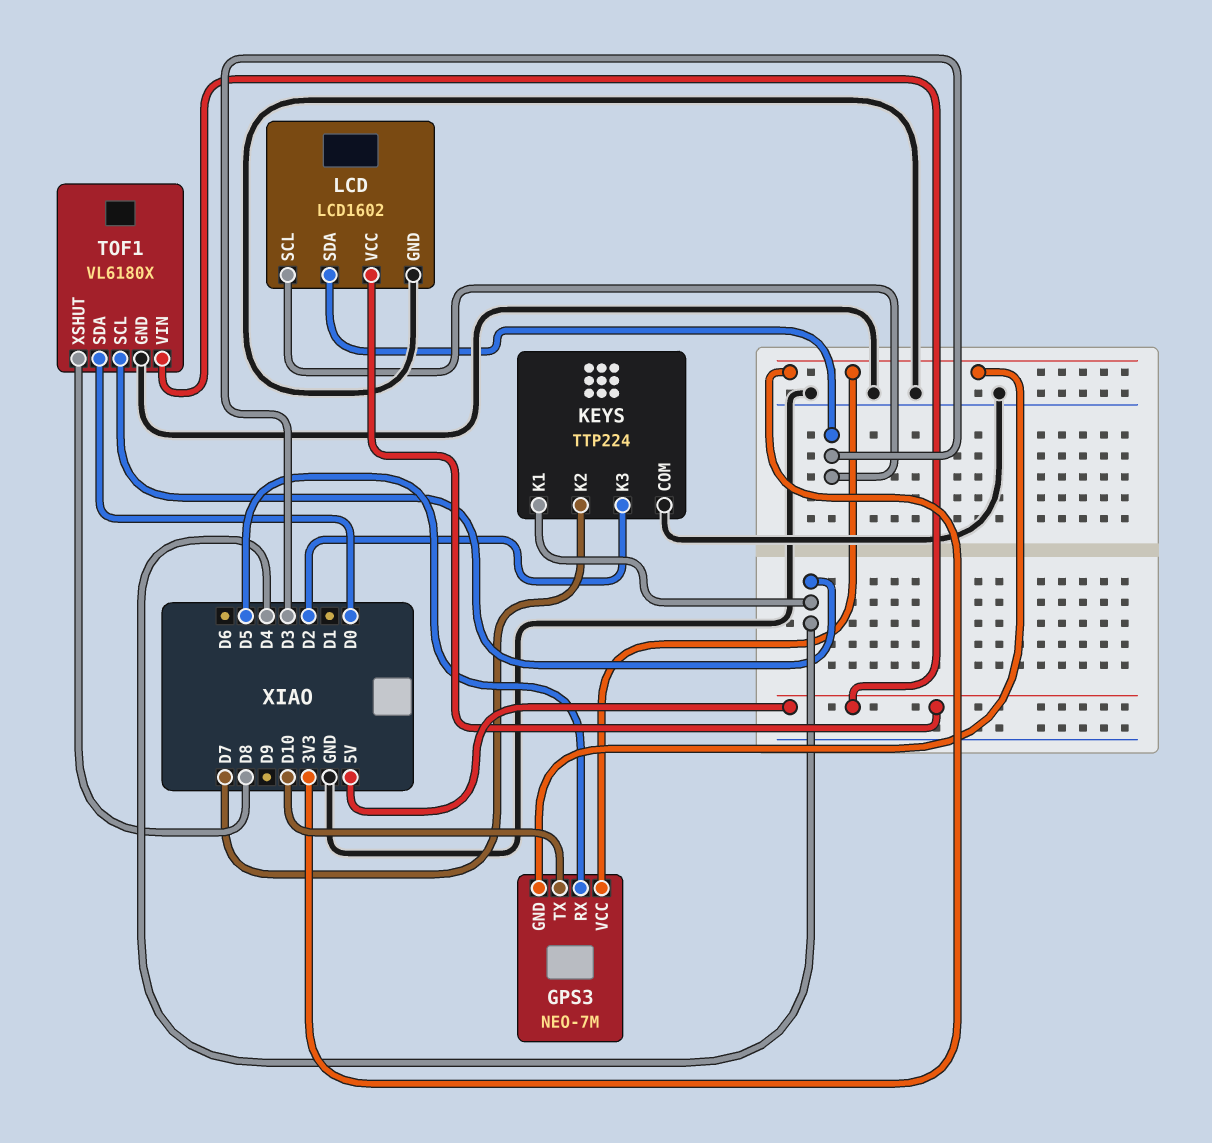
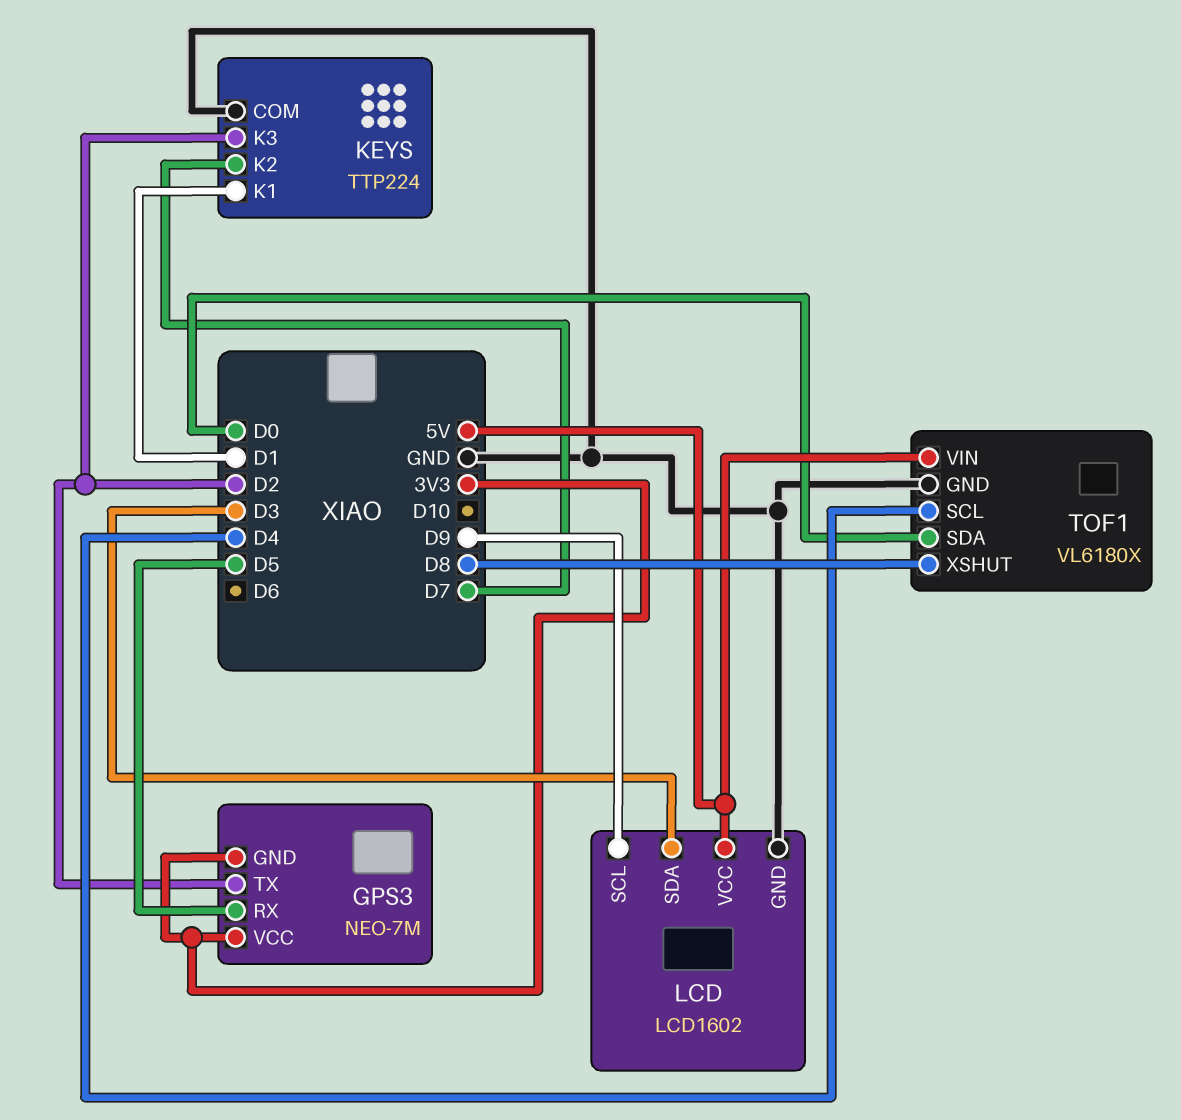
GPS3 pin TX: D10 -> D2
KEYS pin K1: D4 -> D1
LCD pin SCL: D3 -> D9

